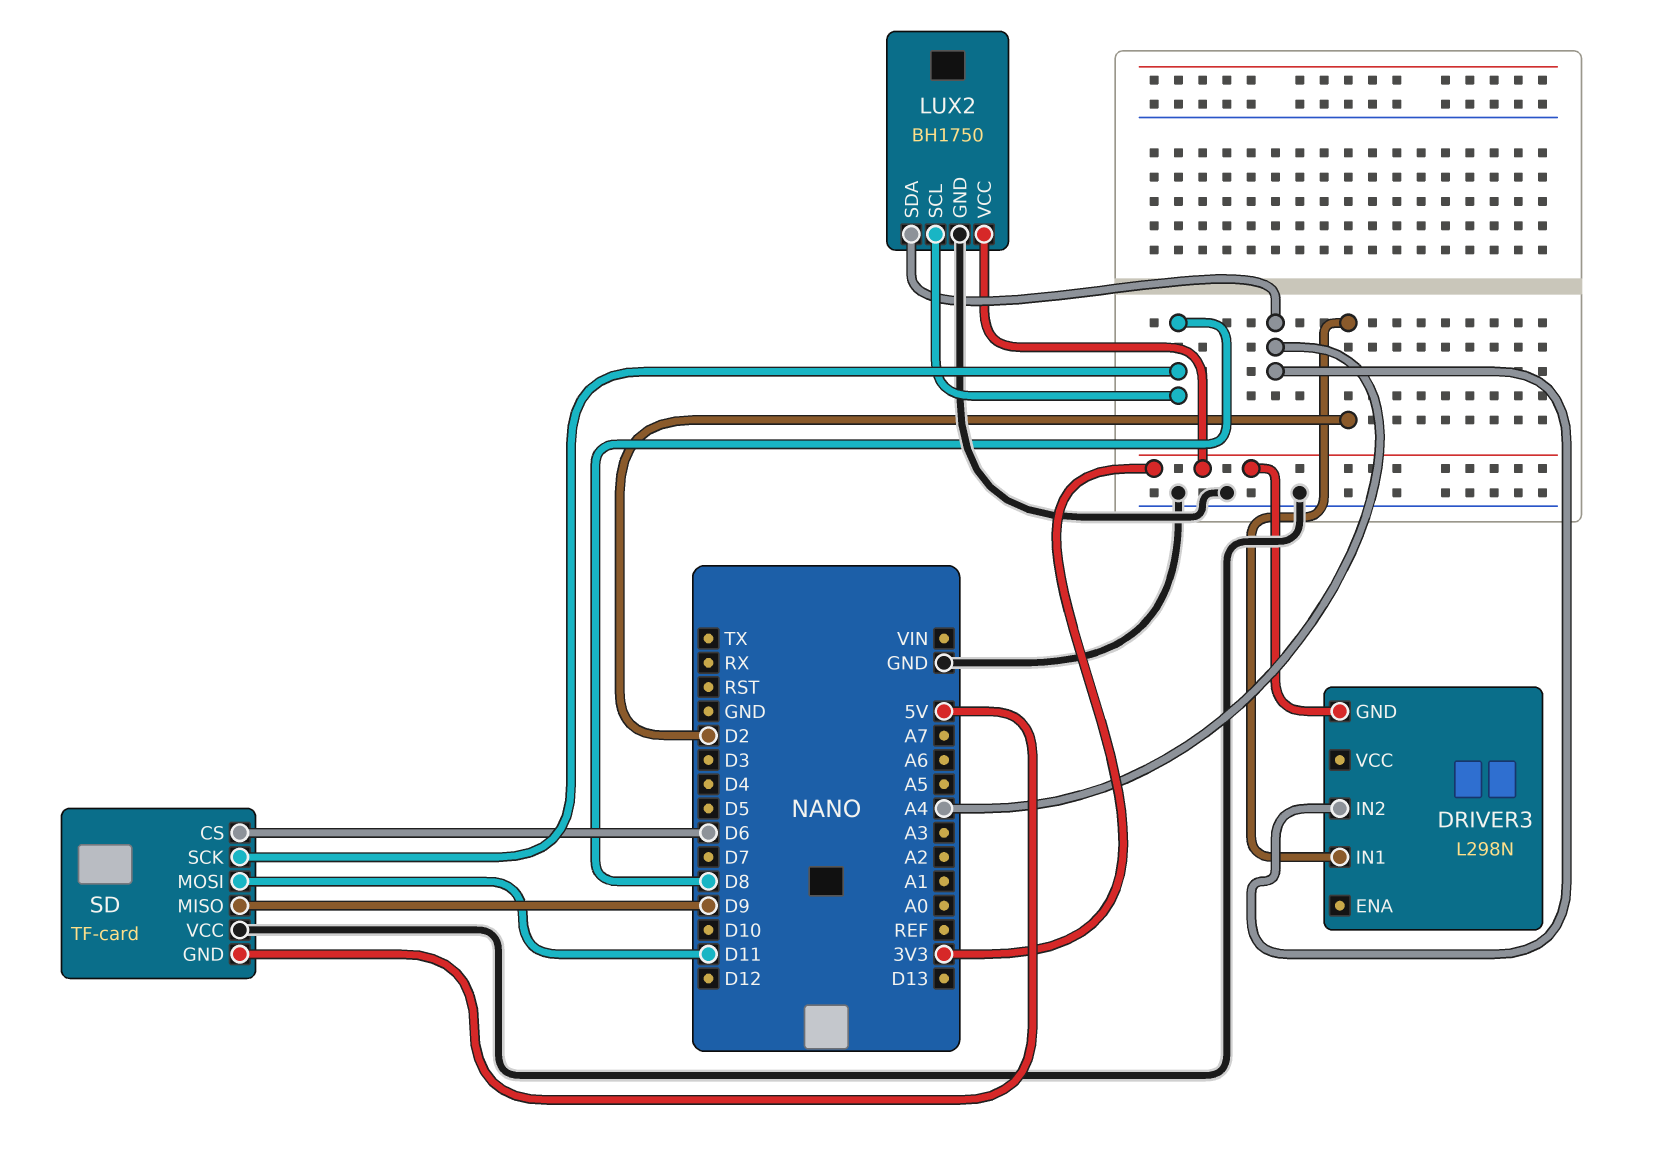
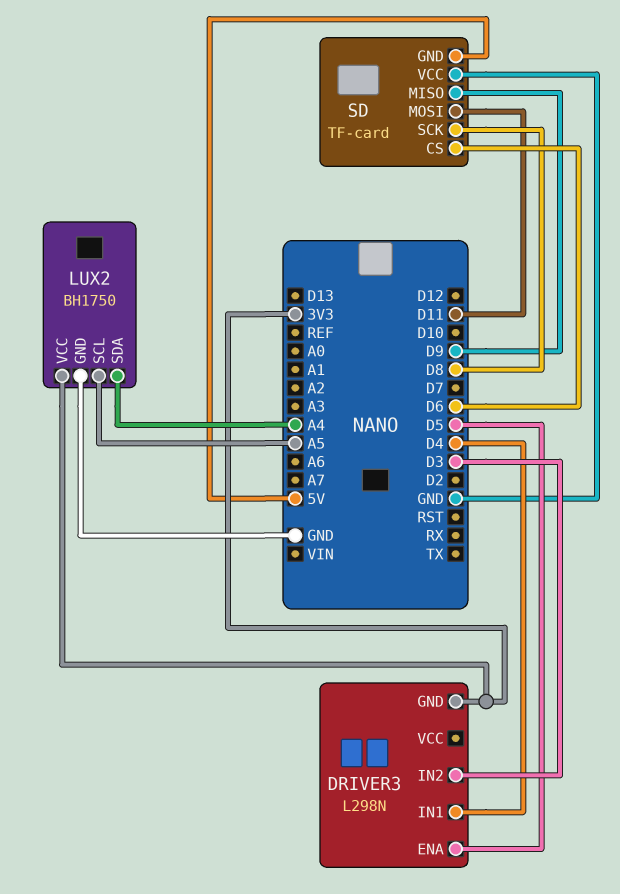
DRIVER3 pin ENA: none -> D5
DRIVER3 pin IN1: D2 -> D4
DRIVER3 pin IN2: A4 -> D3
LUX2 pin SCL: D8 -> A5

